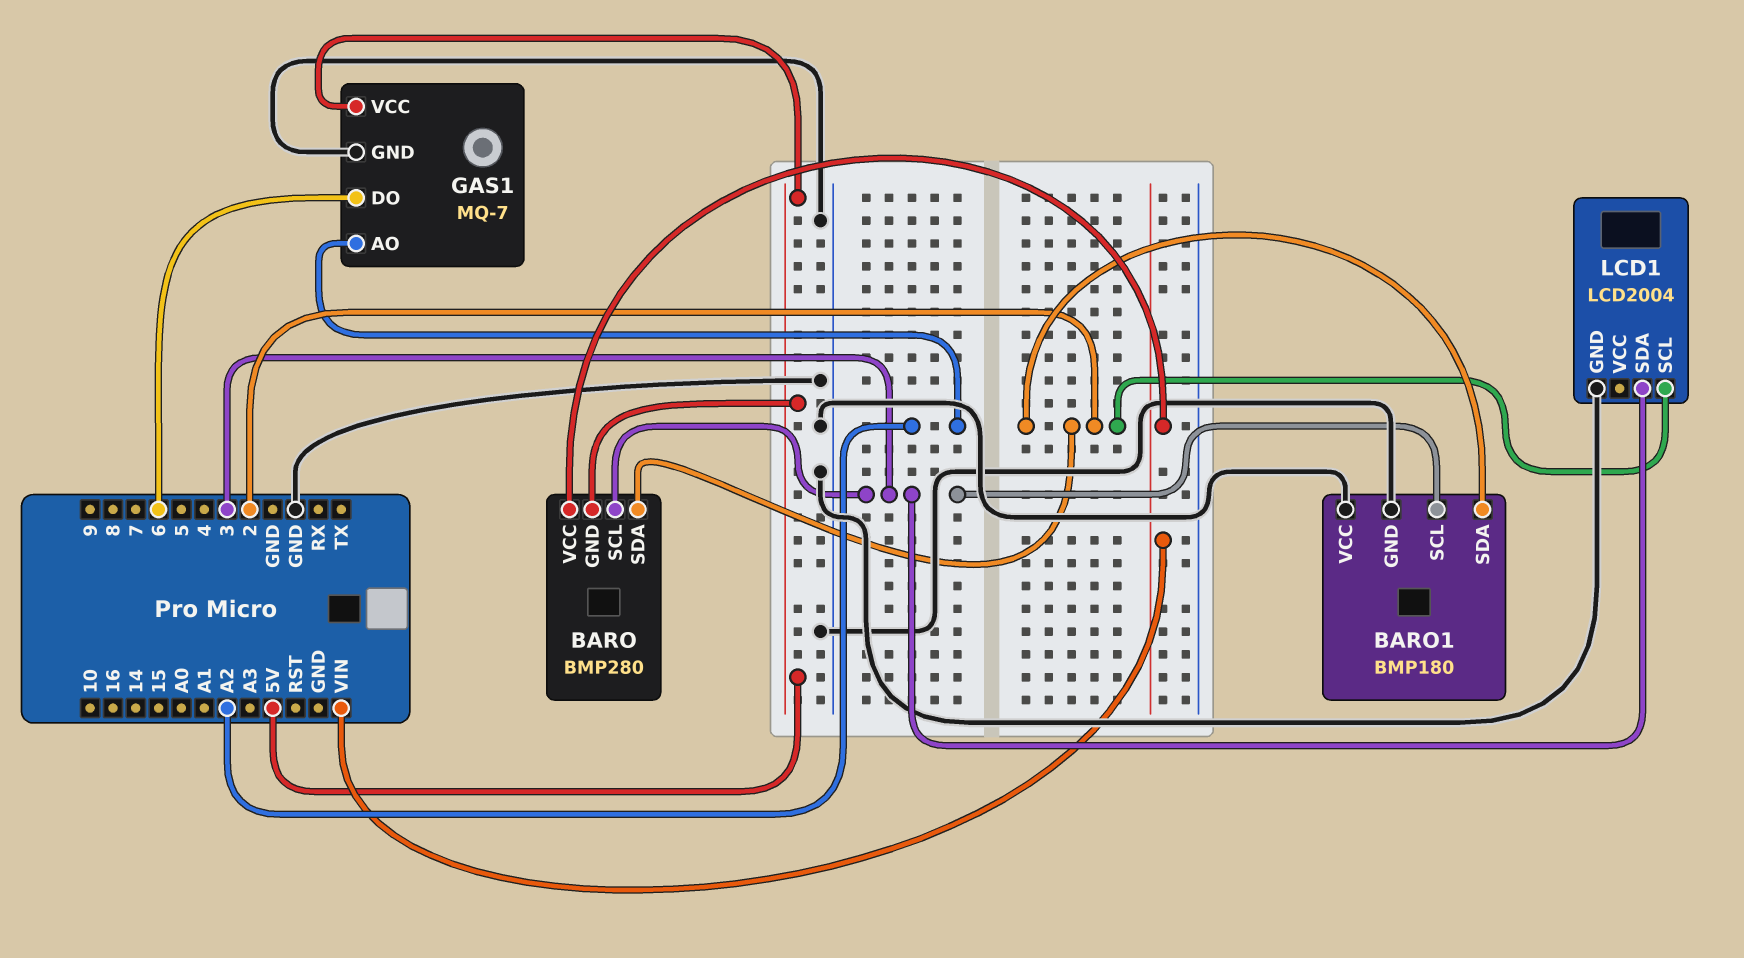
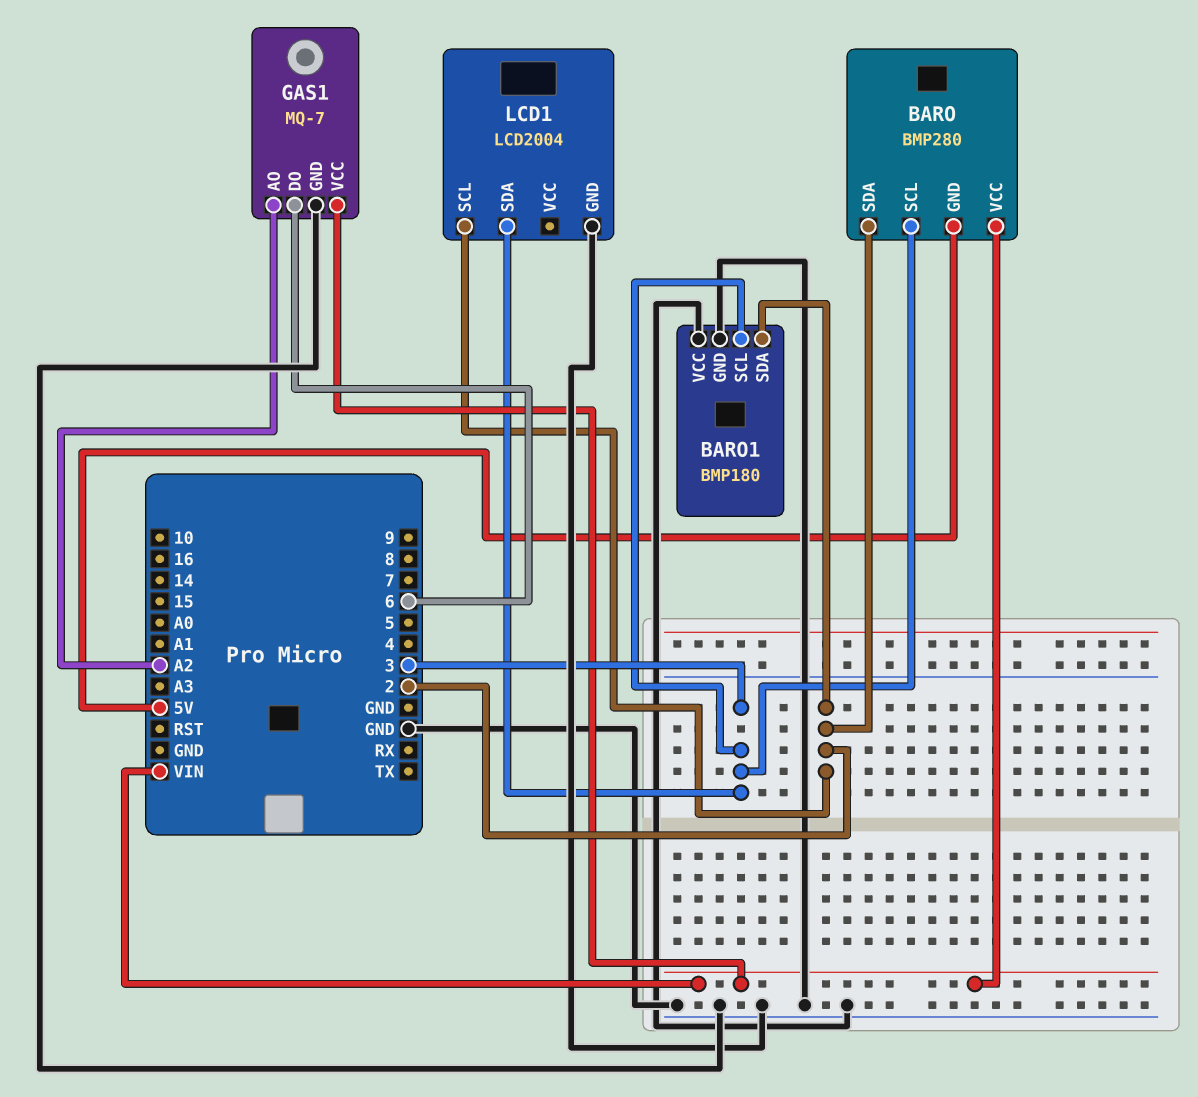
GAS1 pin VCC: 5V -> VIN

